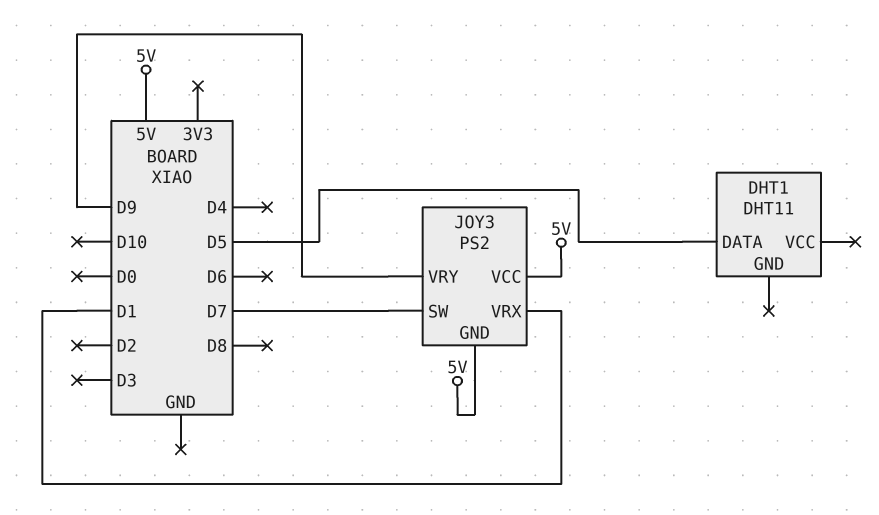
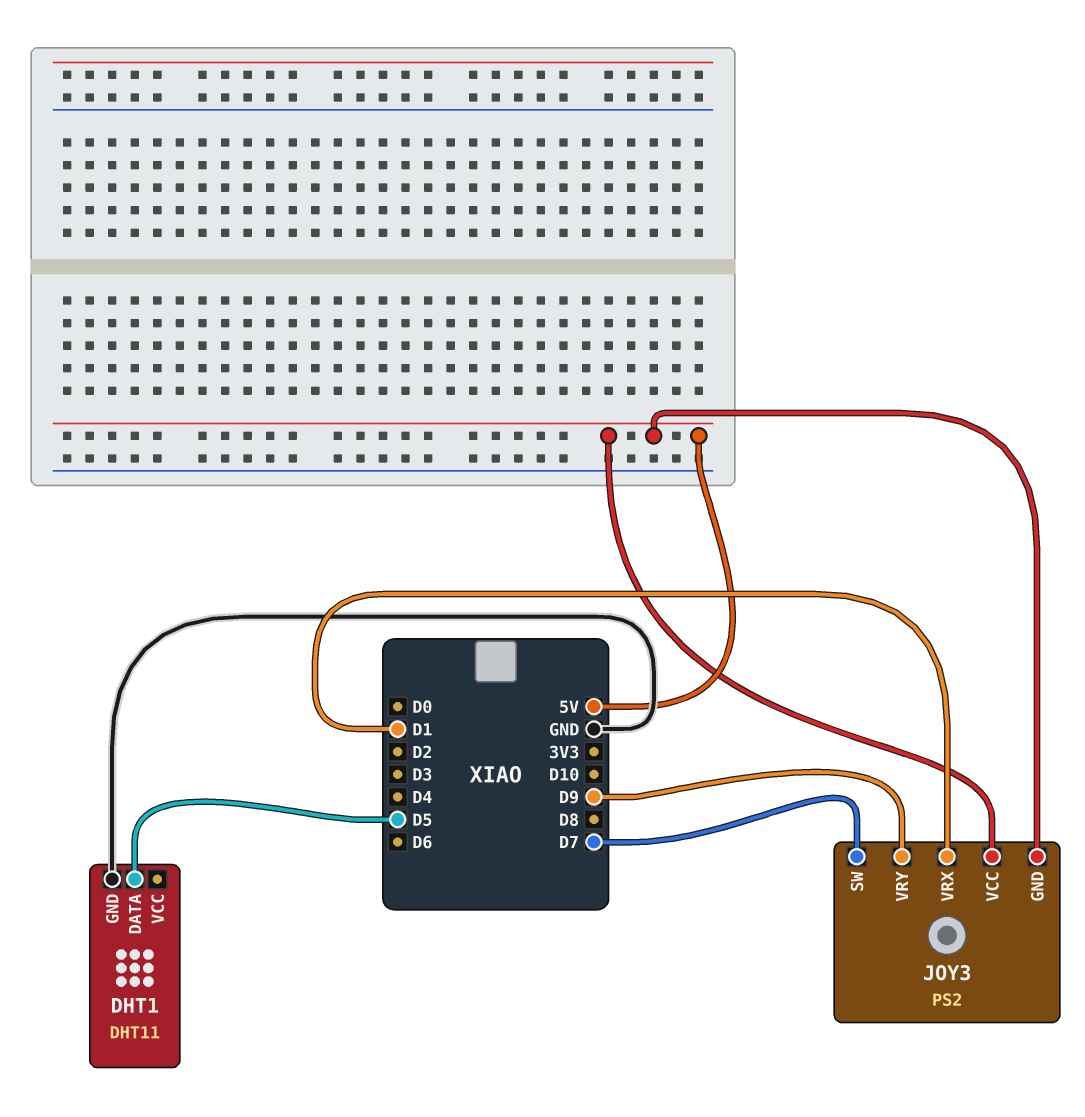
DHT1 pin GND: none -> GND

